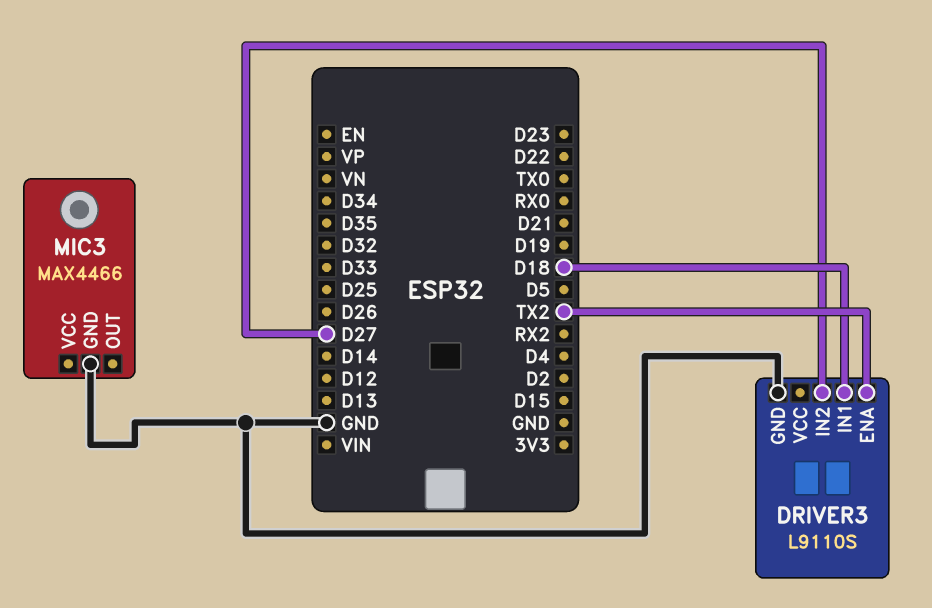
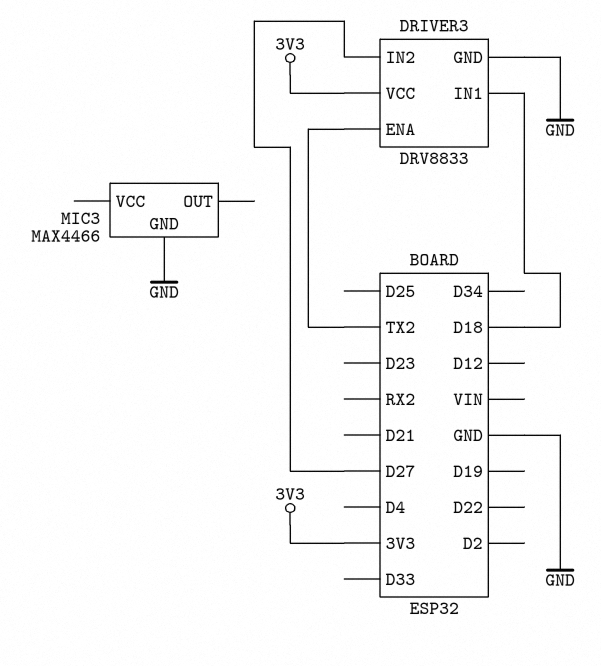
DRIVER3: L9110S -> DRV8833
DRIVER3 pin VCC: none -> 3V3

